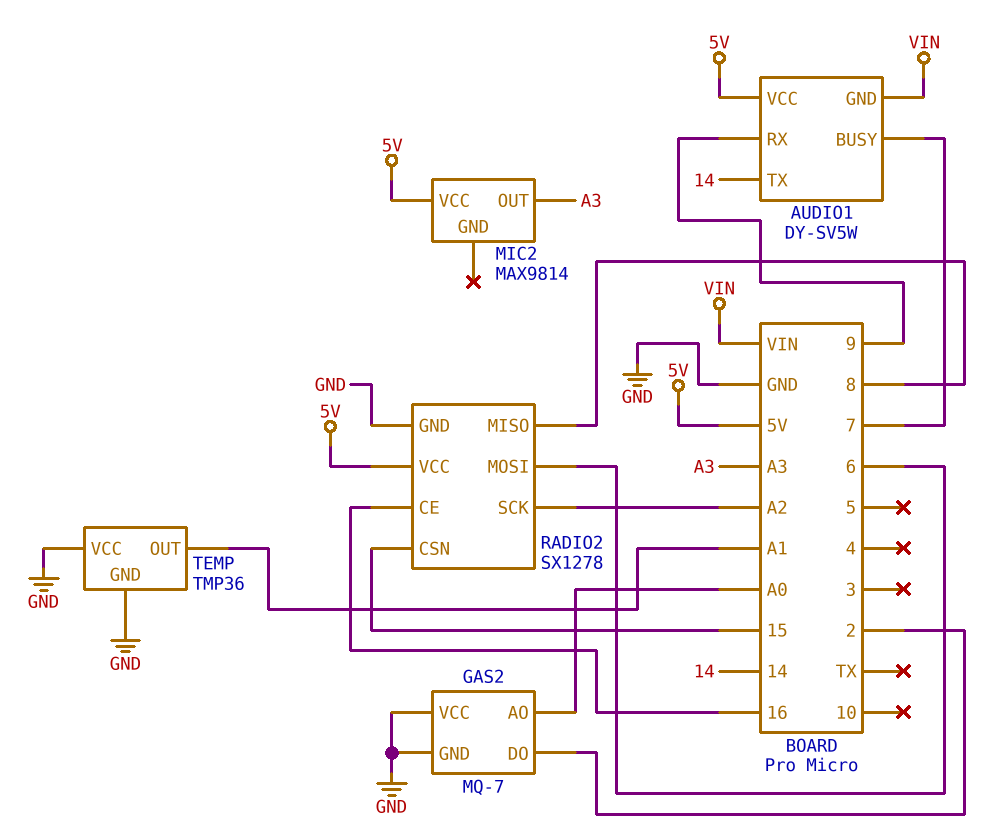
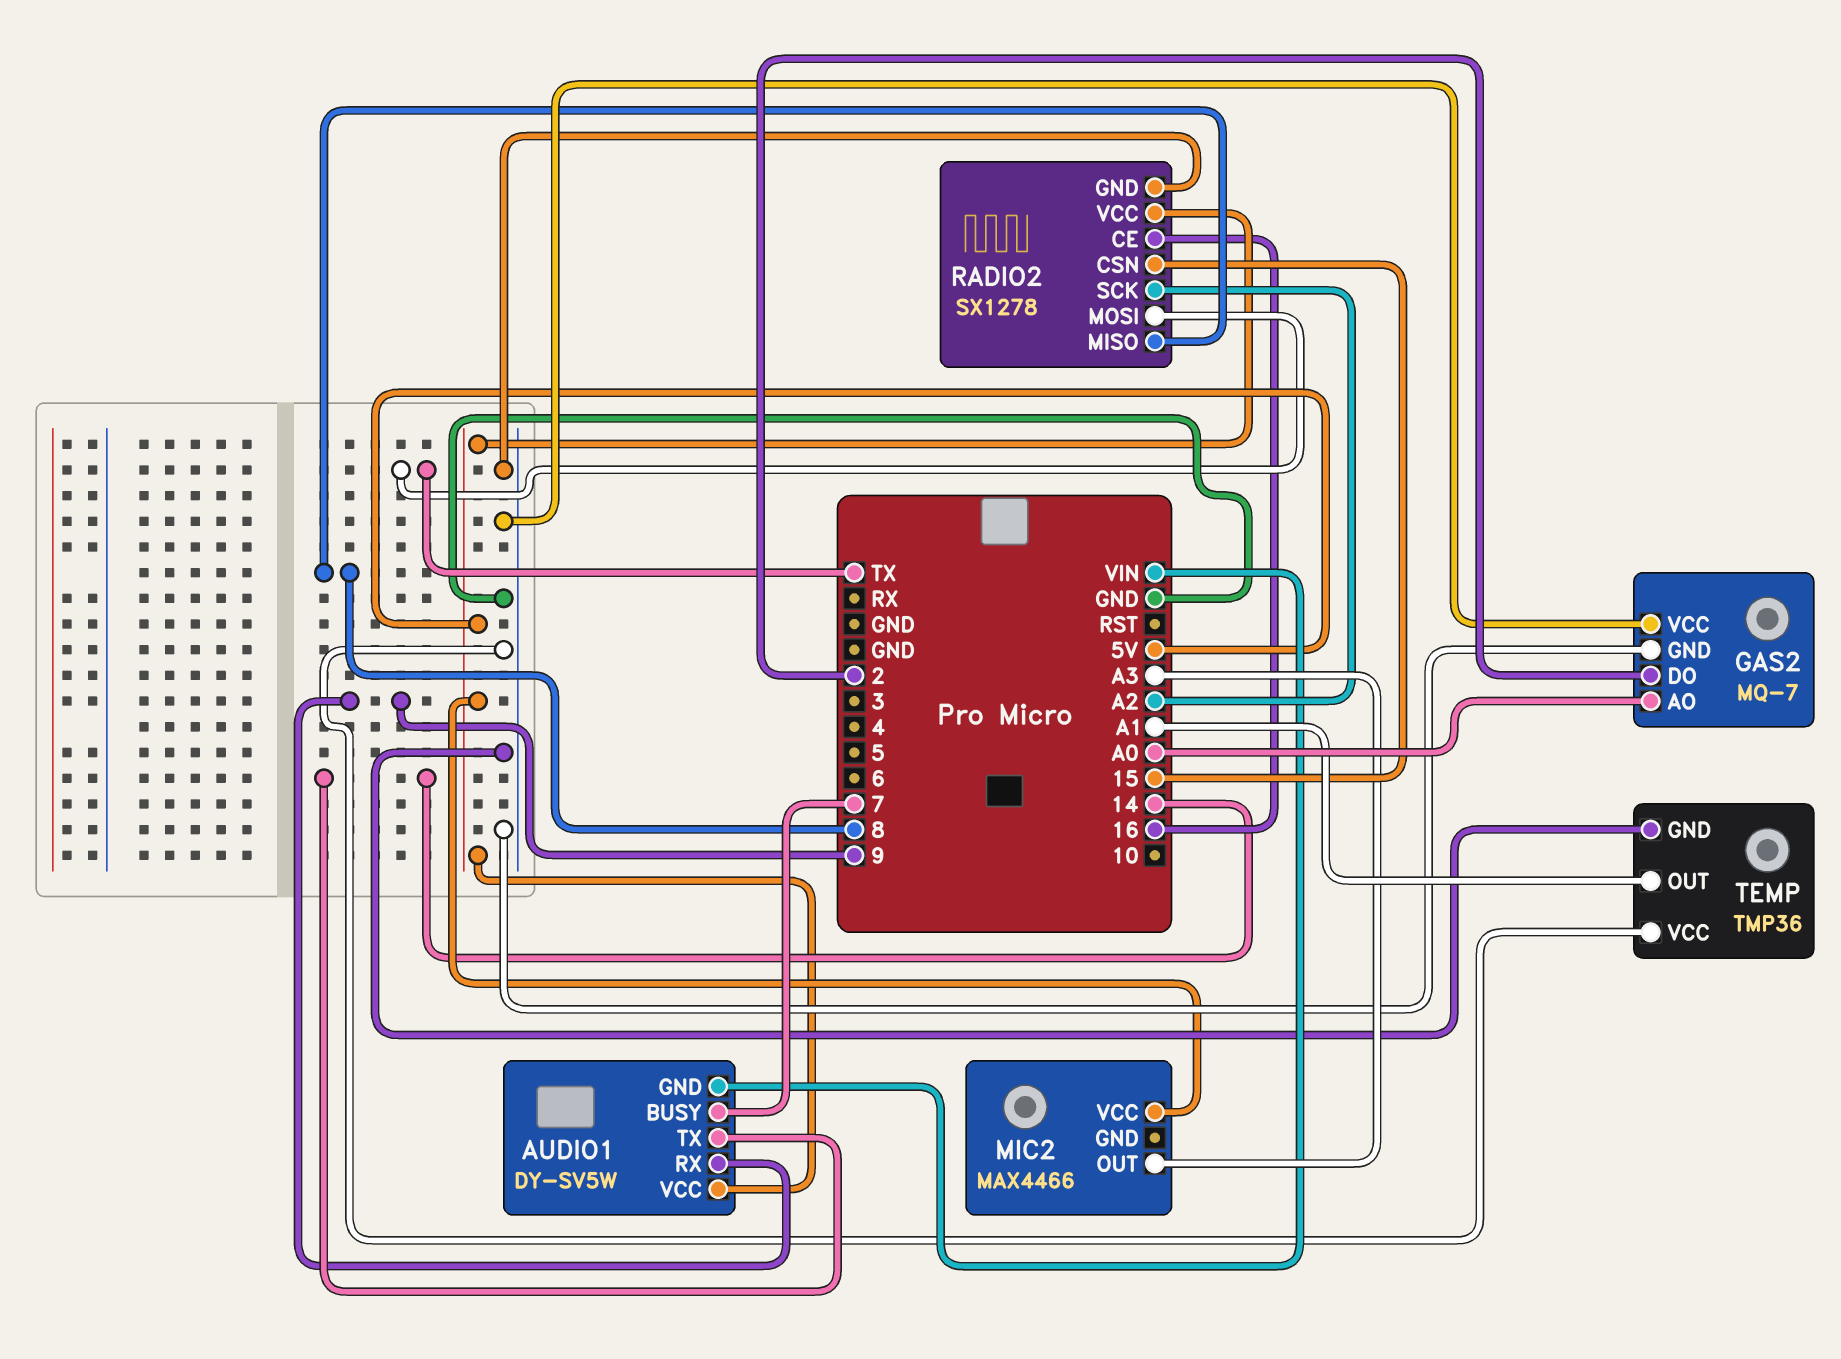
MIC2: MAX9814 -> MAX4466
RADIO2 pin MOSI: 6 -> TX

